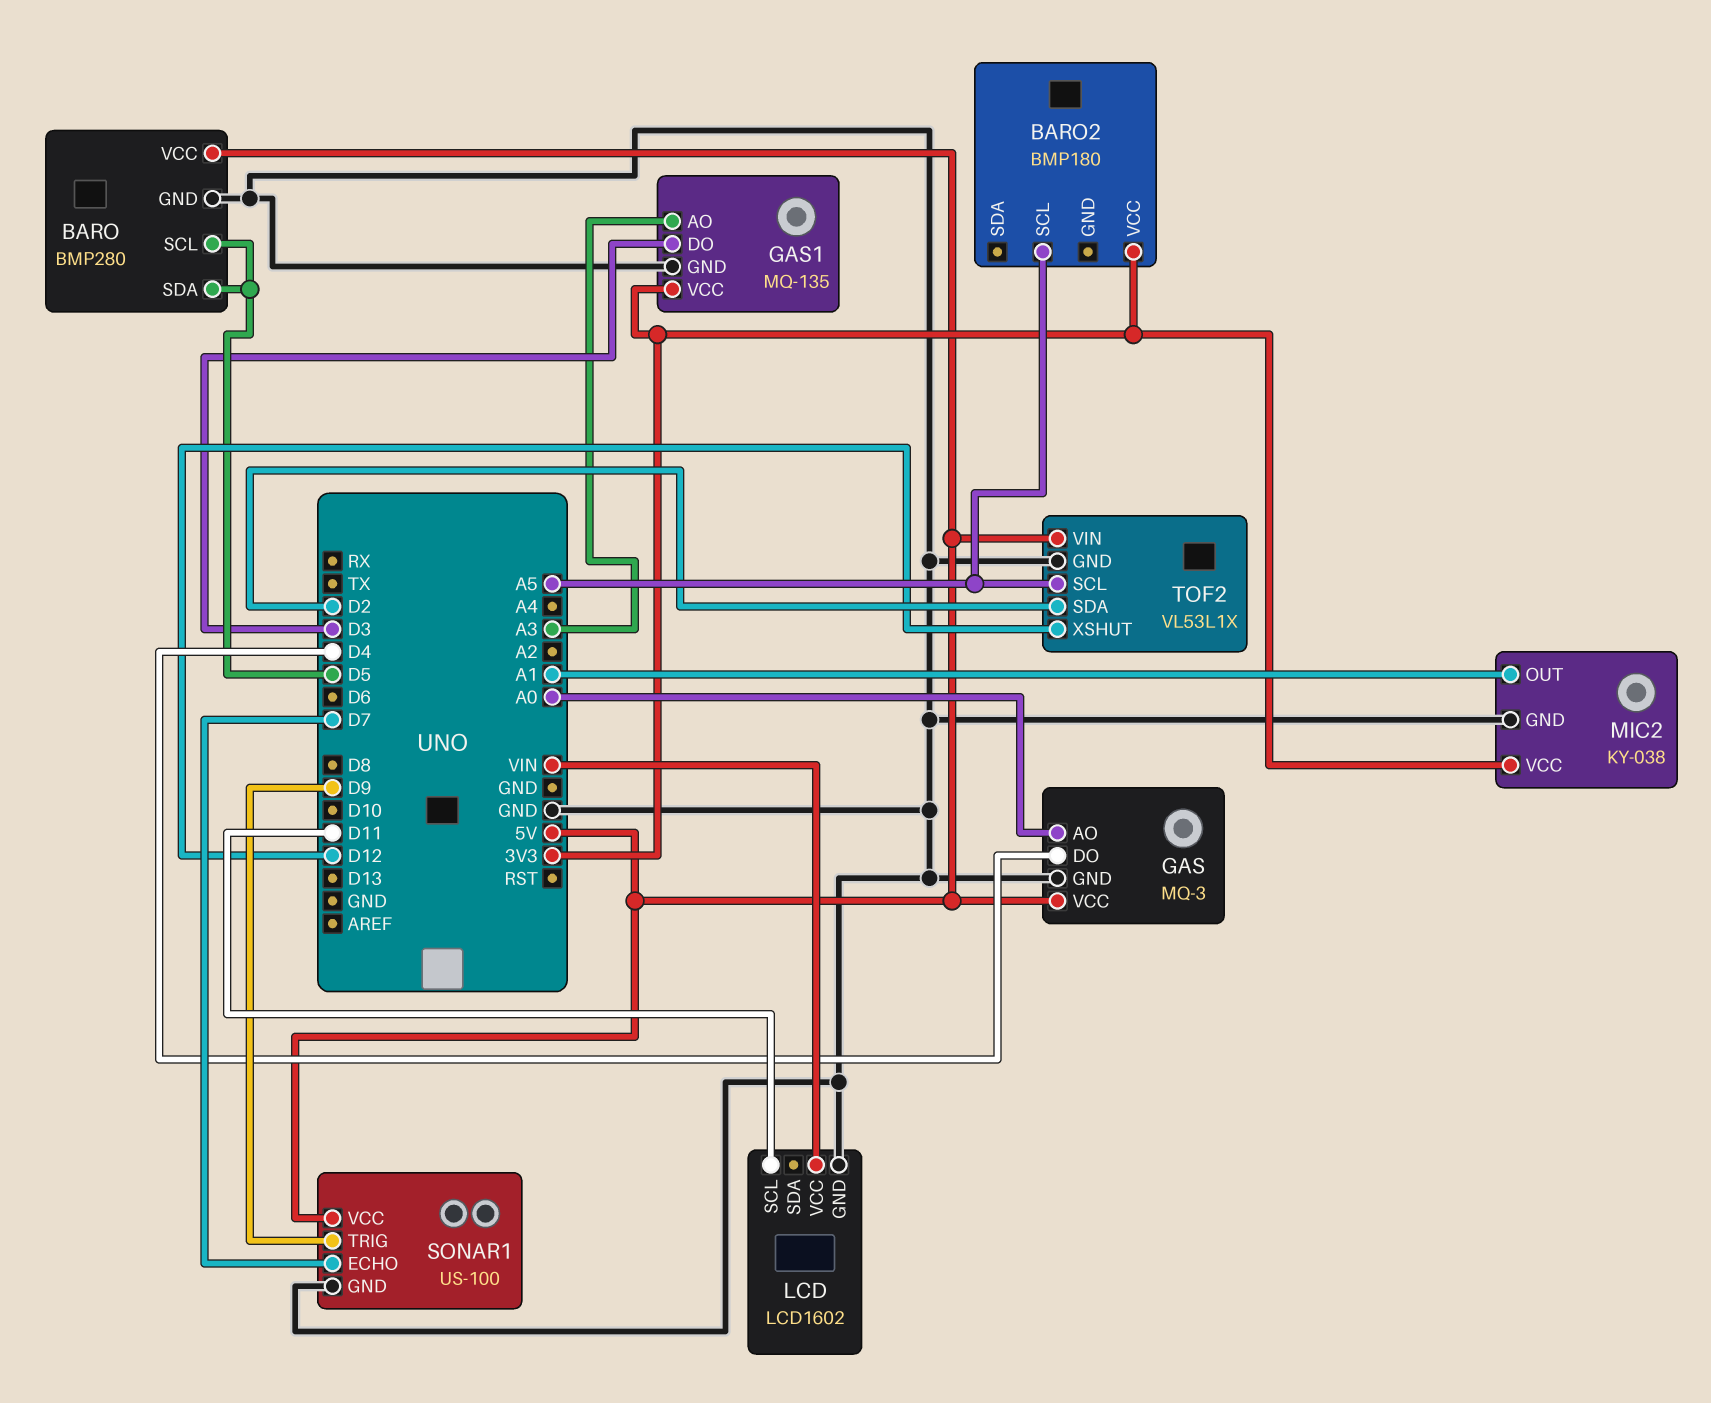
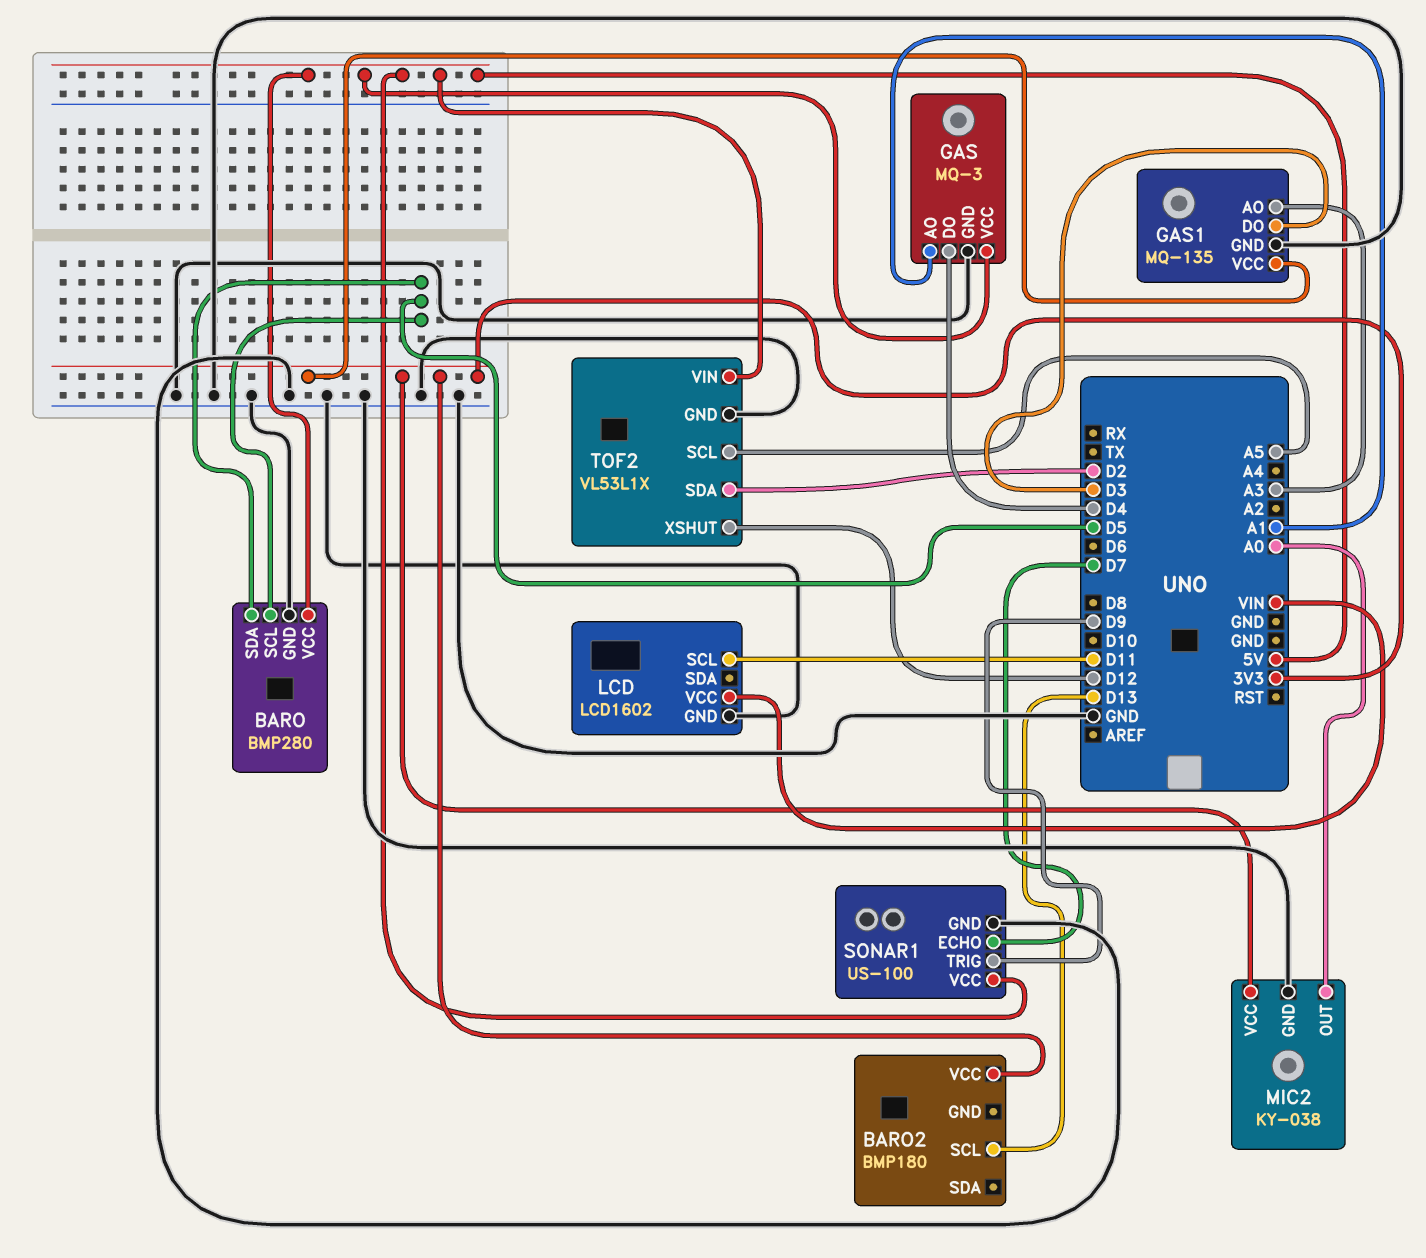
BARO2 pin SCL: A5 -> D13
GAS pin AO: A0 -> A1
MIC2 pin OUT: A1 -> A0

